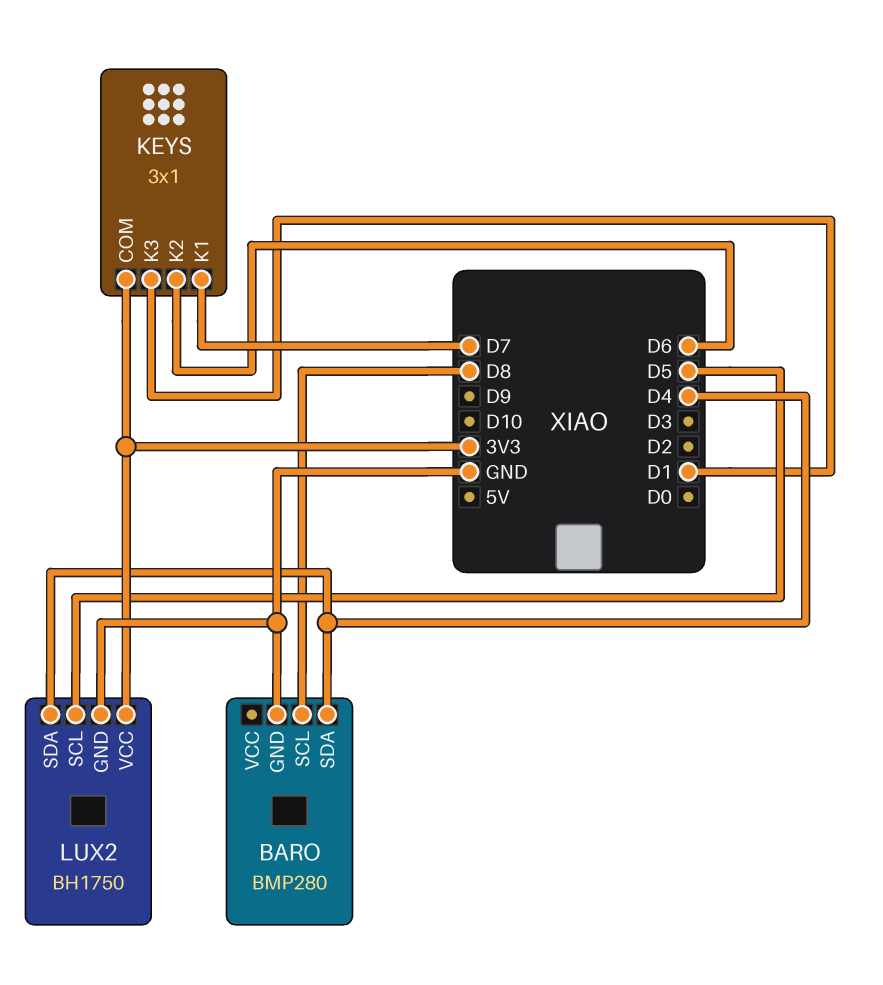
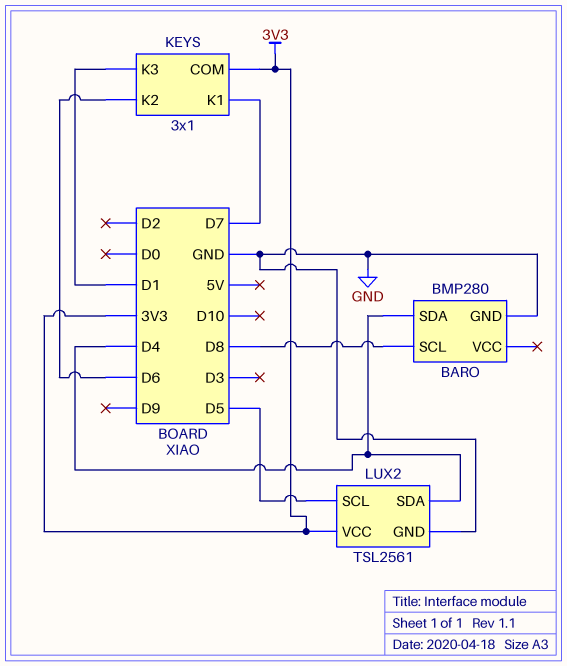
LUX2: BH1750 -> TSL2561

